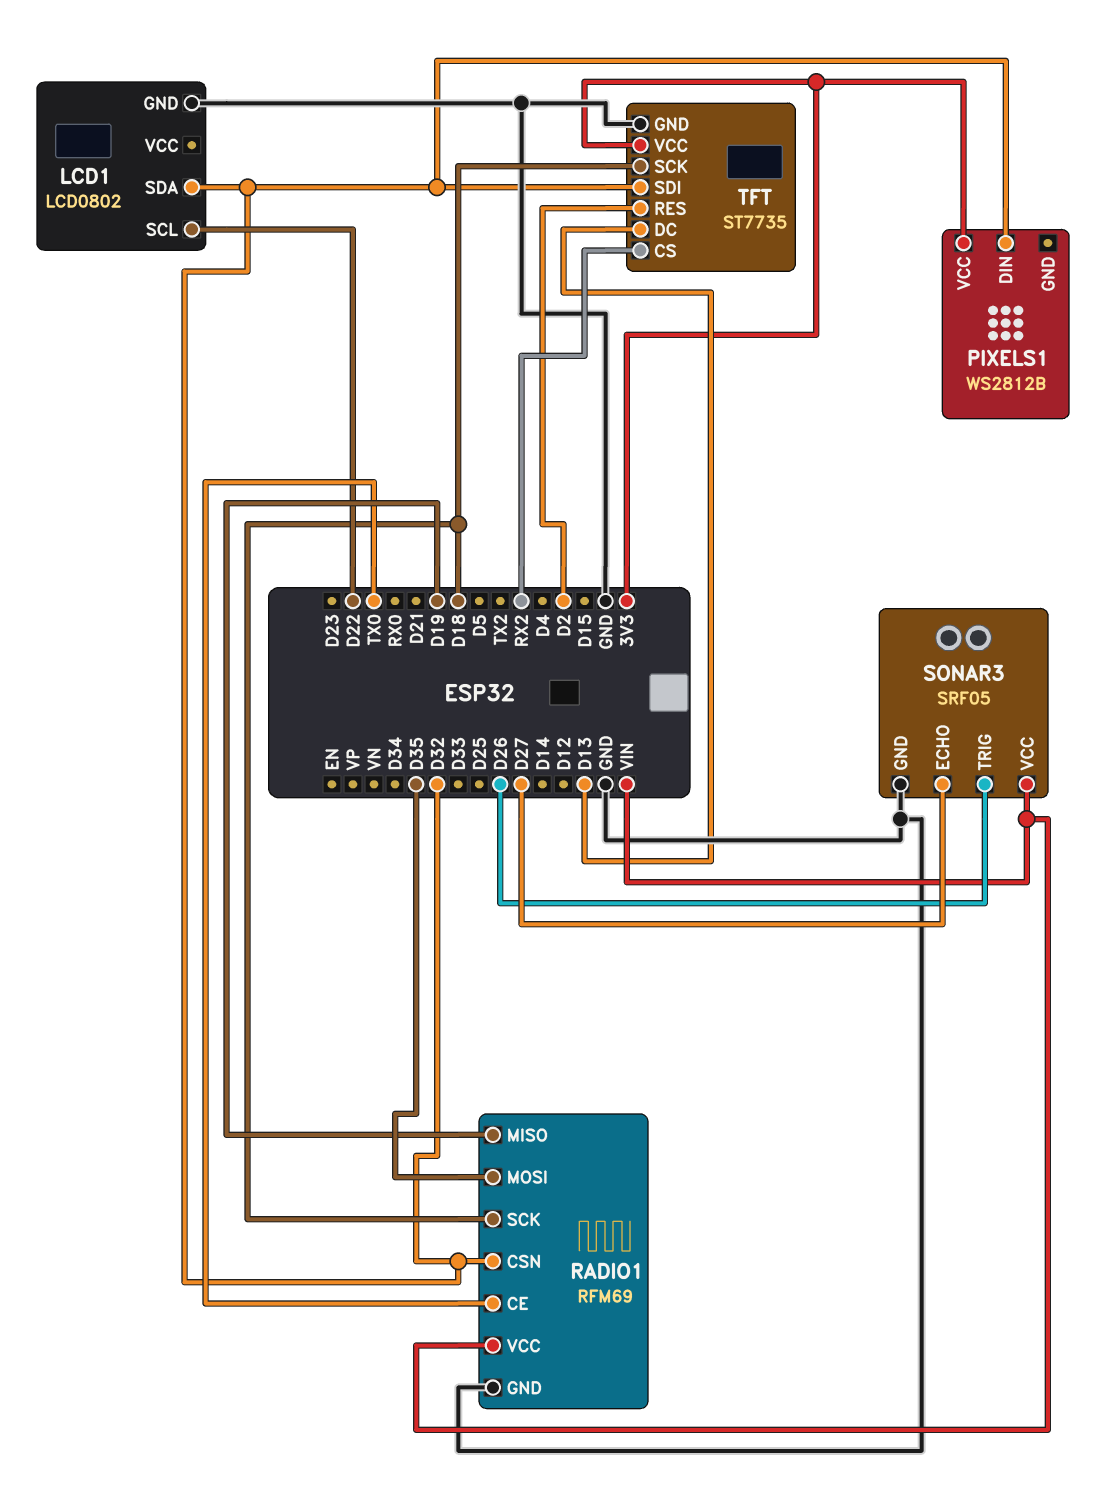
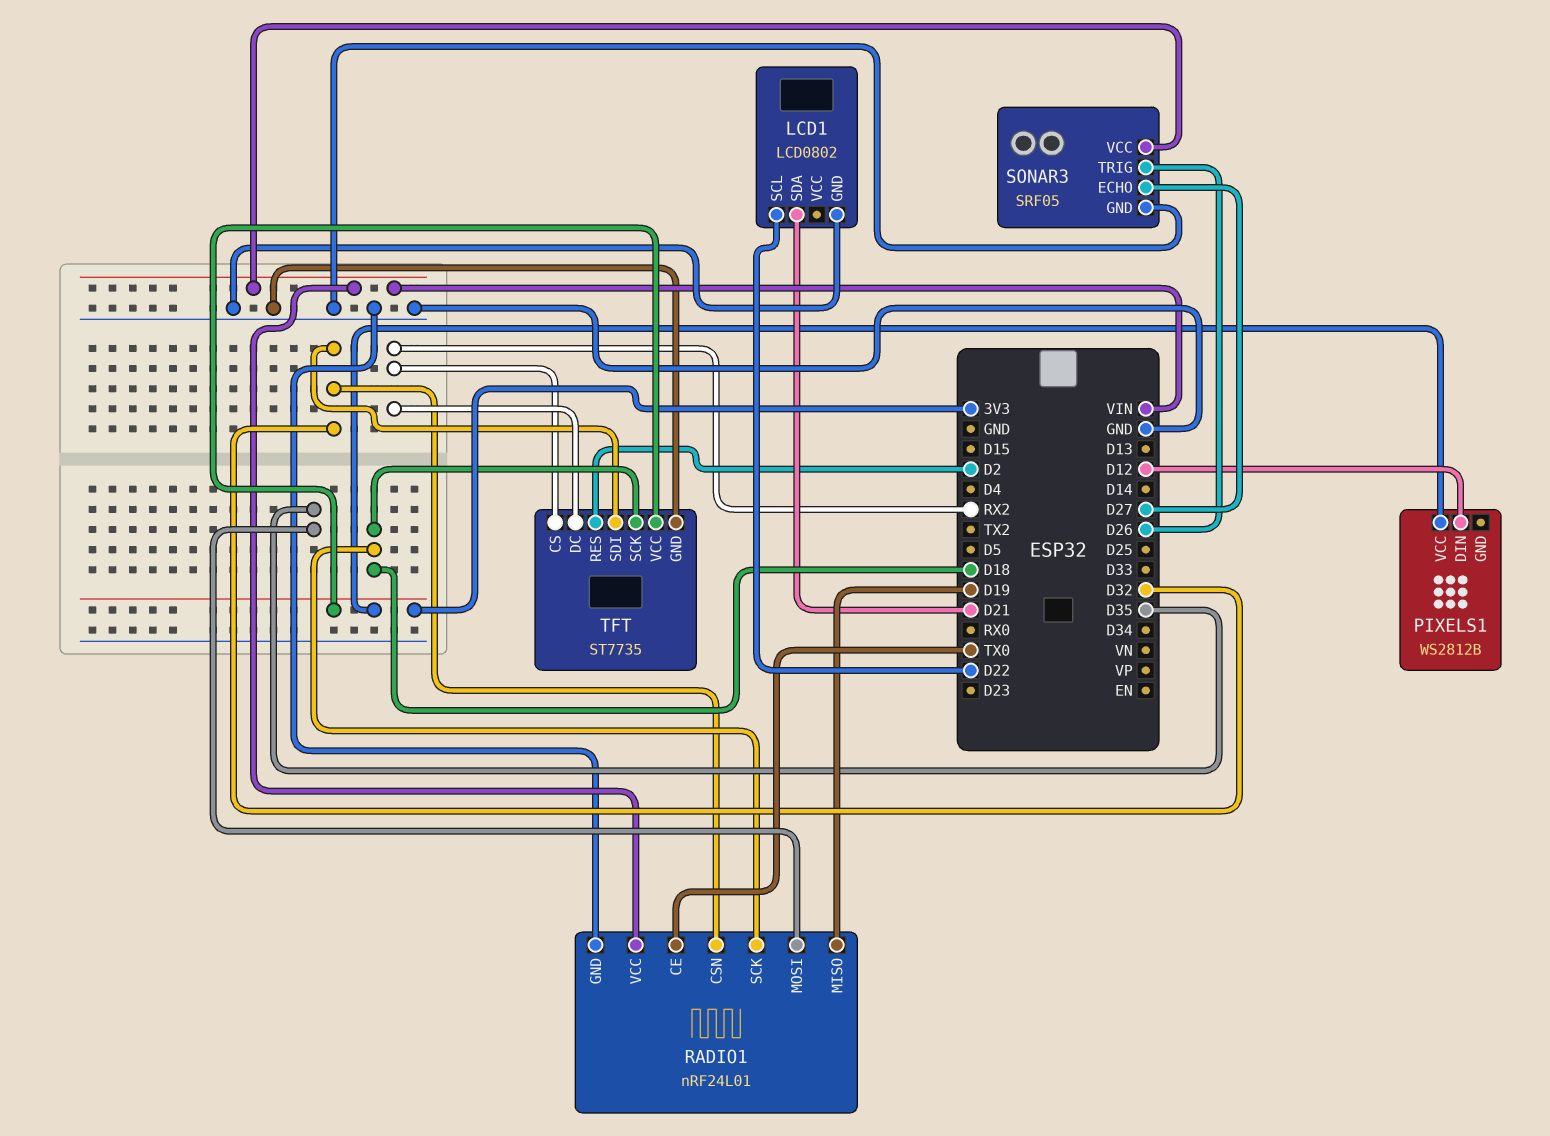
LCD1 pin SDA: D32 -> D21
PIXELS1 pin DIN: D32 -> D12
RADIO1: RFM69 -> nRF24L01
TFT pin DC: D13 -> RX2

